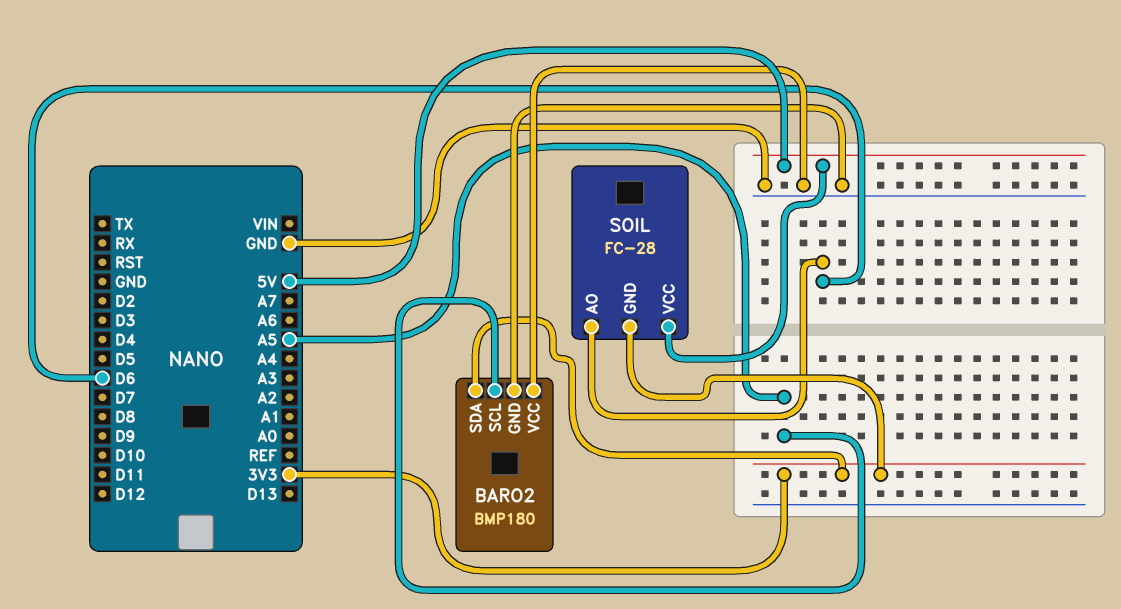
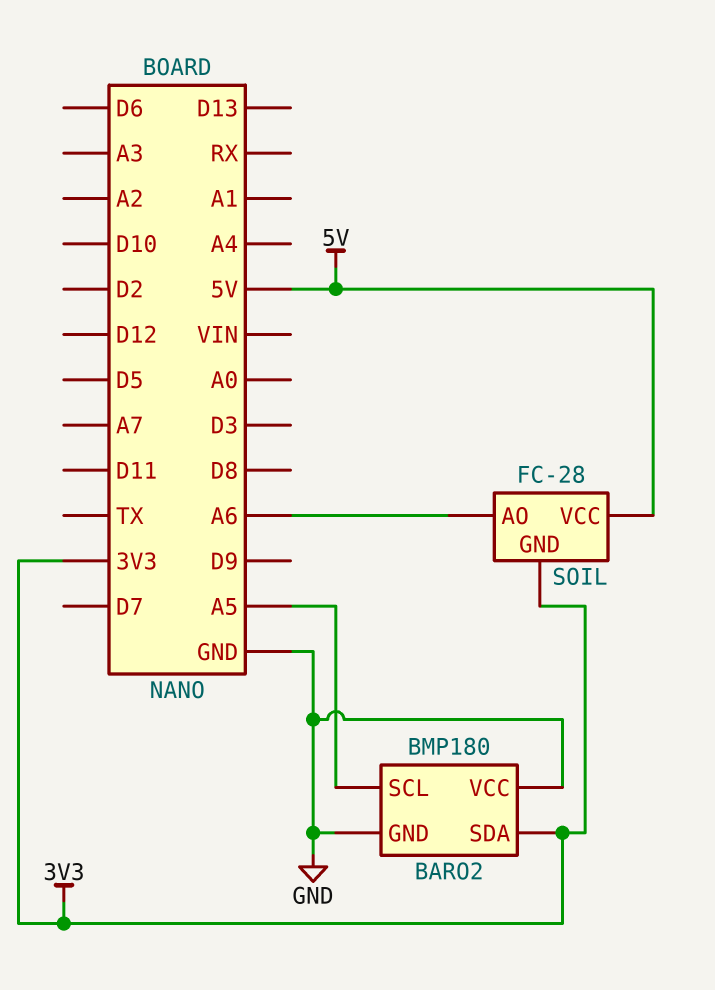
SOIL pin AO: D6 -> A6

